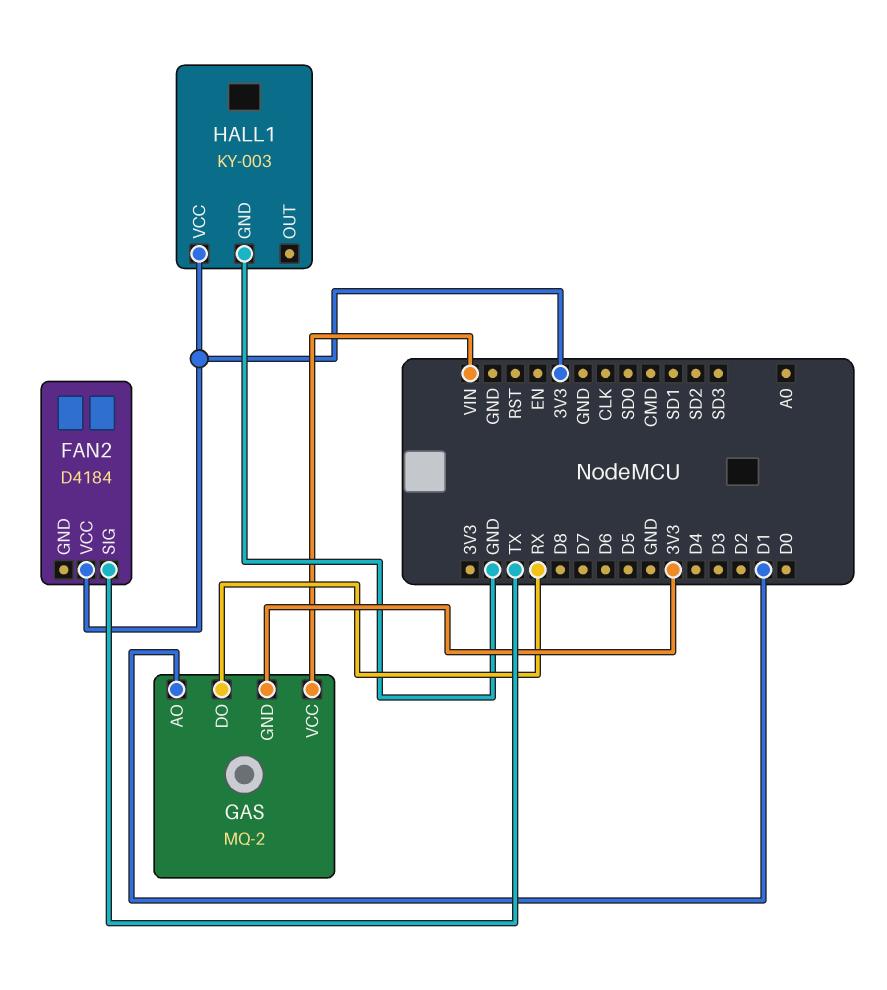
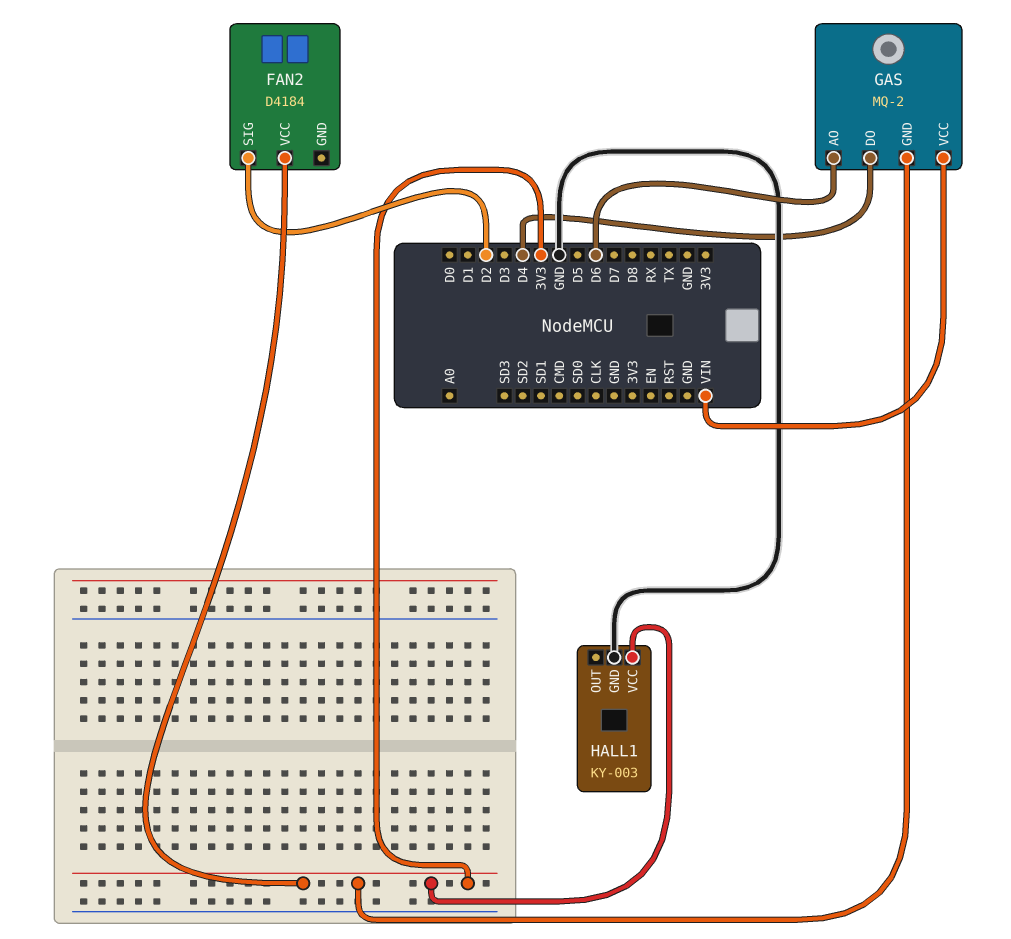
FAN2 pin SIG: TX -> D2
GAS pin AO: D1 -> D6
GAS pin DO: RX -> D4

